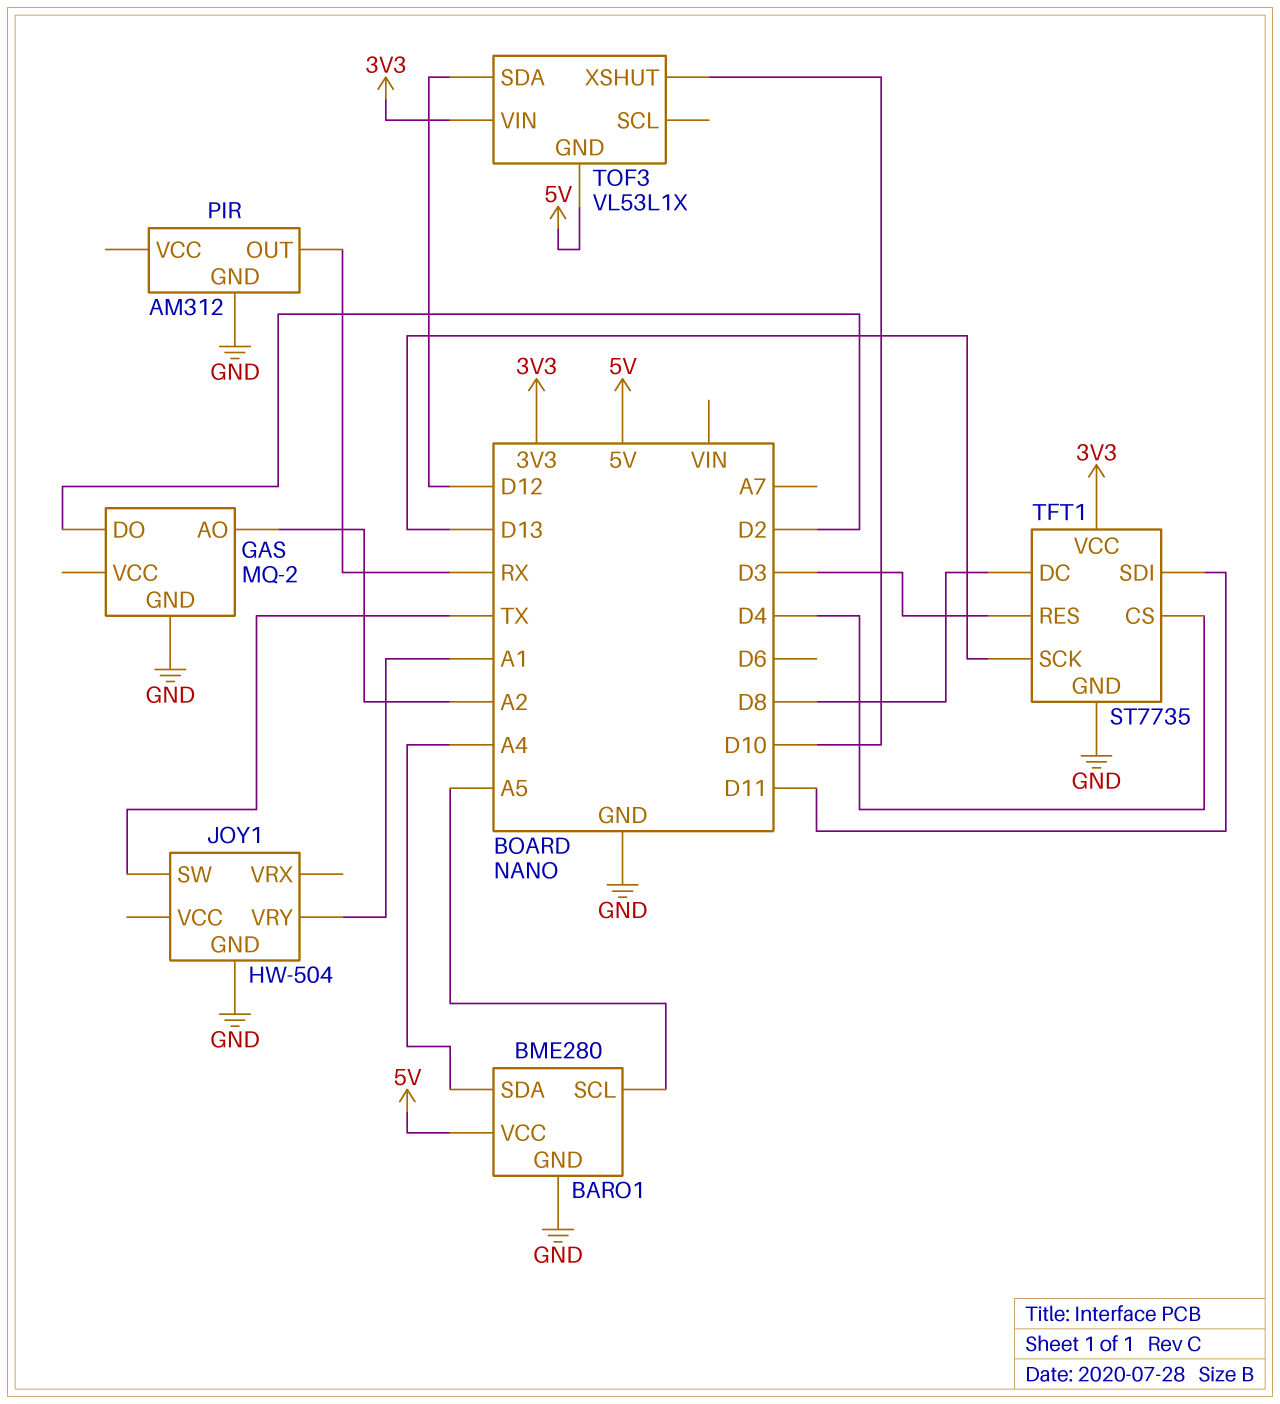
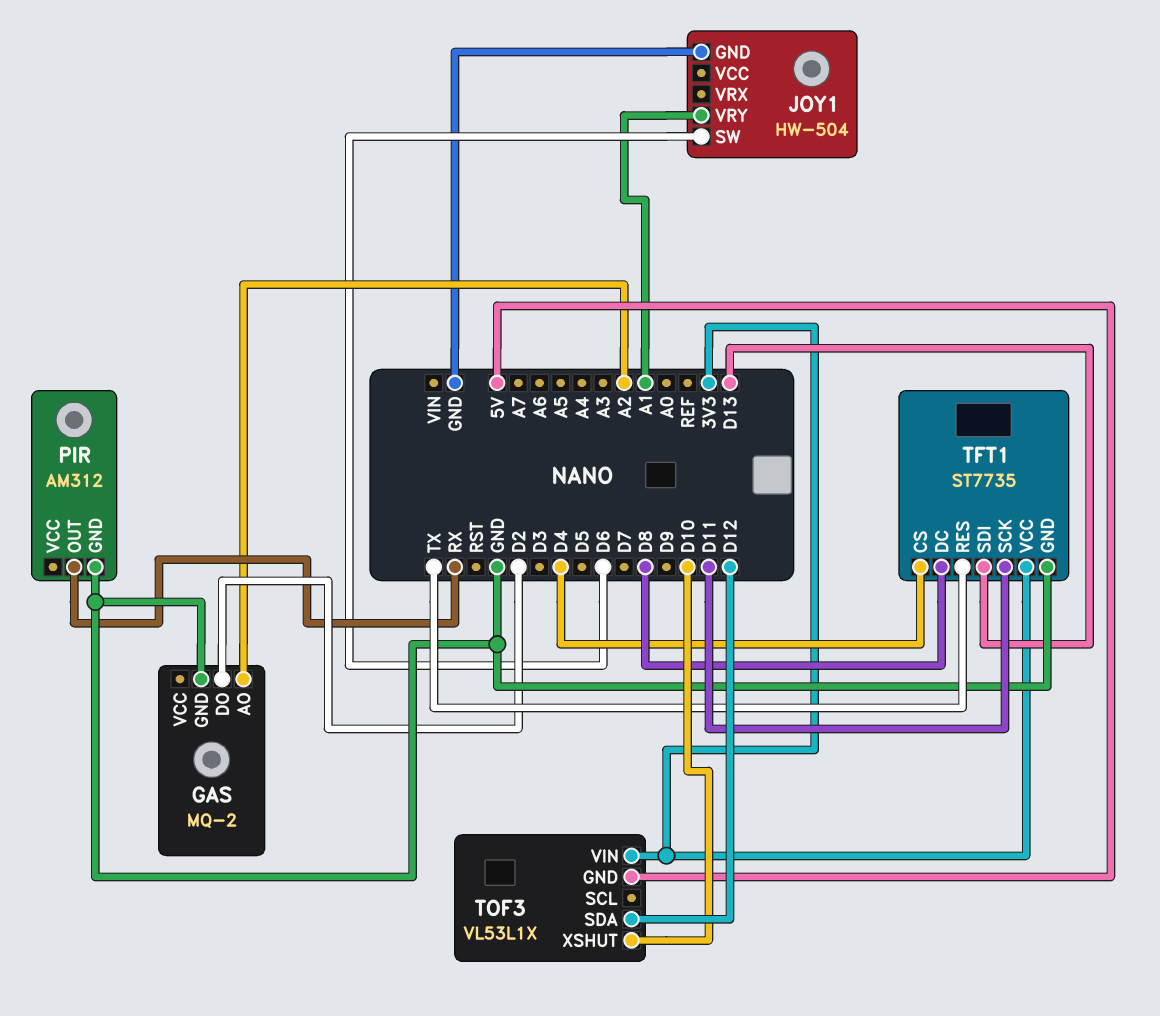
BARO1: BME280 -> none
BARO1 pin GND: GND -> none
BARO1 pin SCL: A5 -> none
BARO1 pin SDA: A4 -> none
BARO1 pin VCC: 5V -> none
JOY1 pin SW: TX -> D6
TFT1 pin RES: D3 -> TX
TFT1 pin SCK: D13 -> D11
TFT1 pin SDI: D11 -> D13

